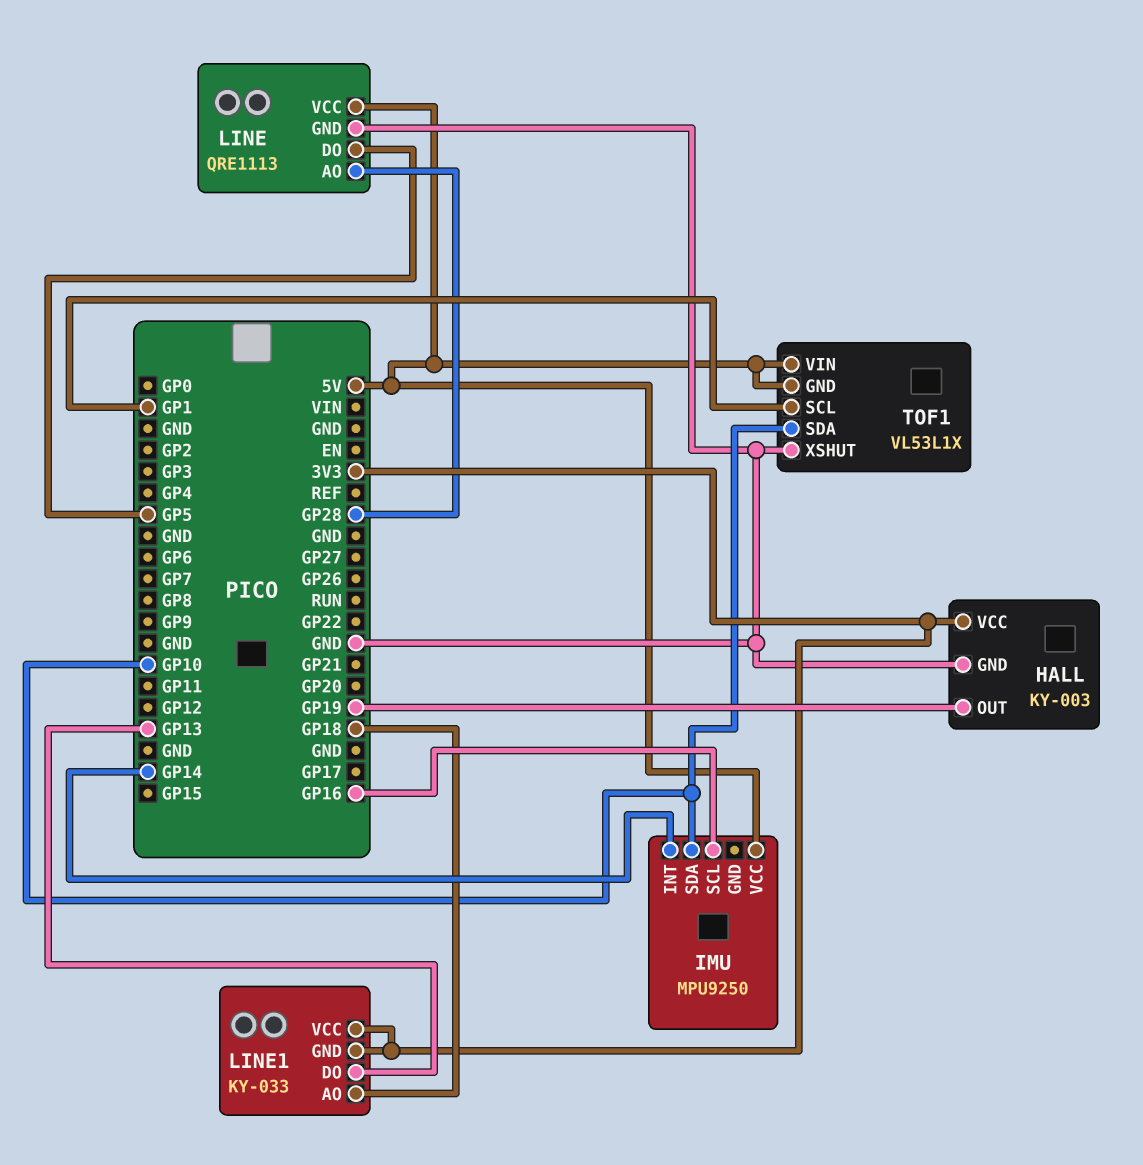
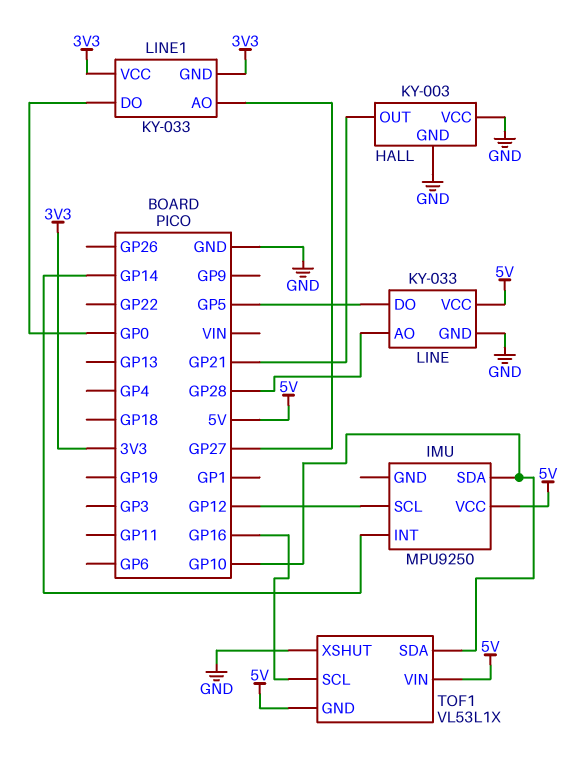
HALL pin OUT: GP19 -> GP21
HALL pin VCC: 3V3 -> GND
IMU pin SCL: GP16 -> GP12
LINE: QRE1113 -> KY-033
LINE1 pin AO: GP18 -> GP27
LINE1 pin DO: GP13 -> GP0
TOF1 pin SCL: GP1 -> GP16

